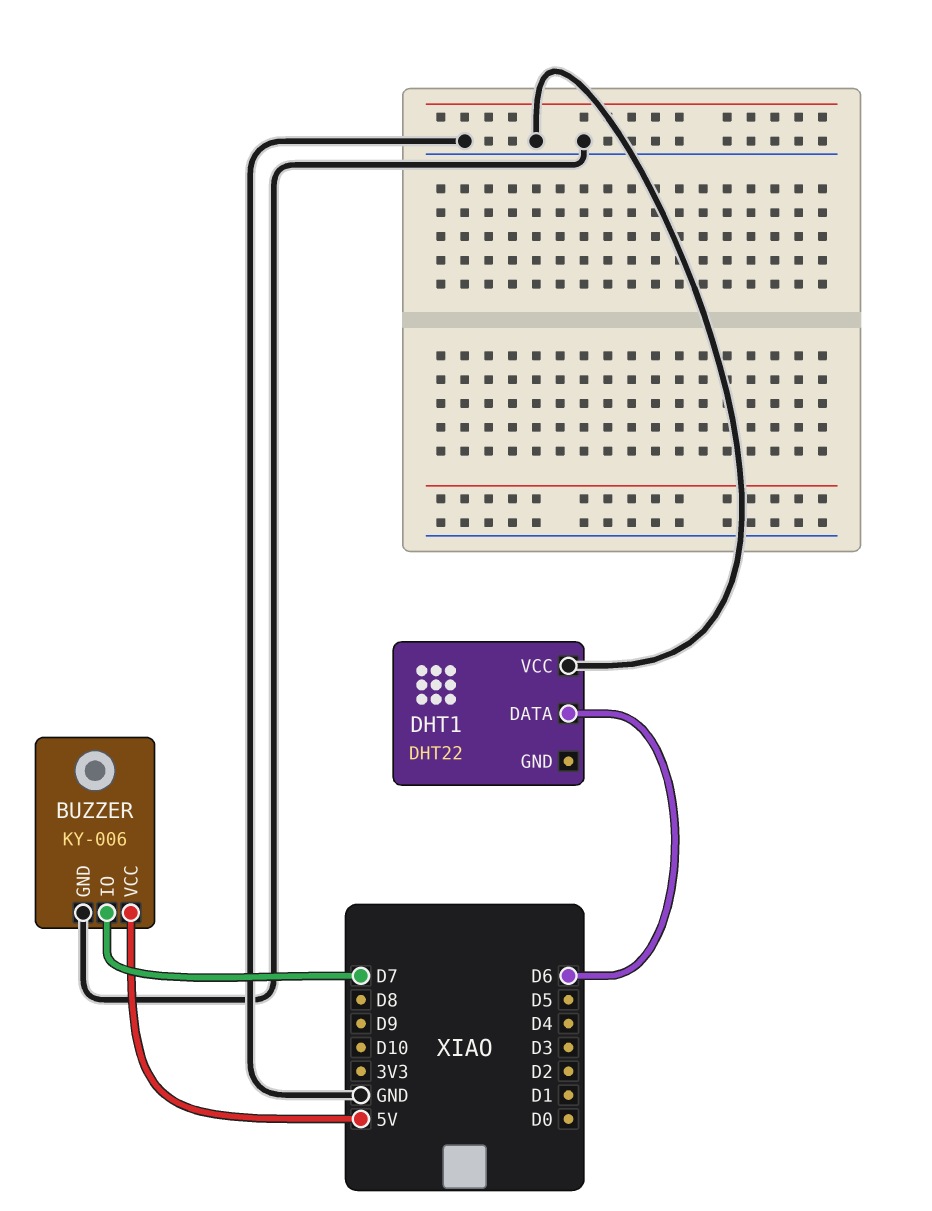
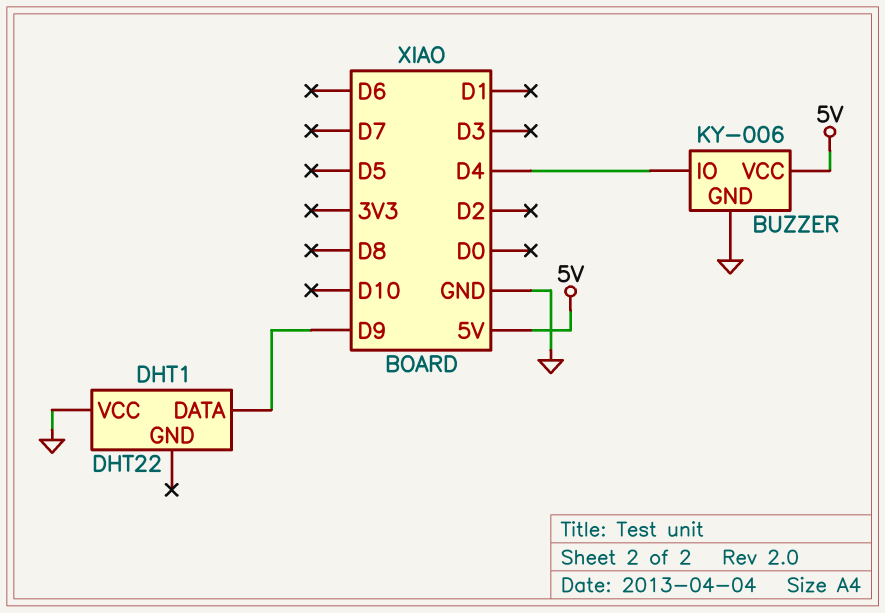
BUZZER pin IO: D7 -> D4
DHT1 pin DATA: D6 -> D9

